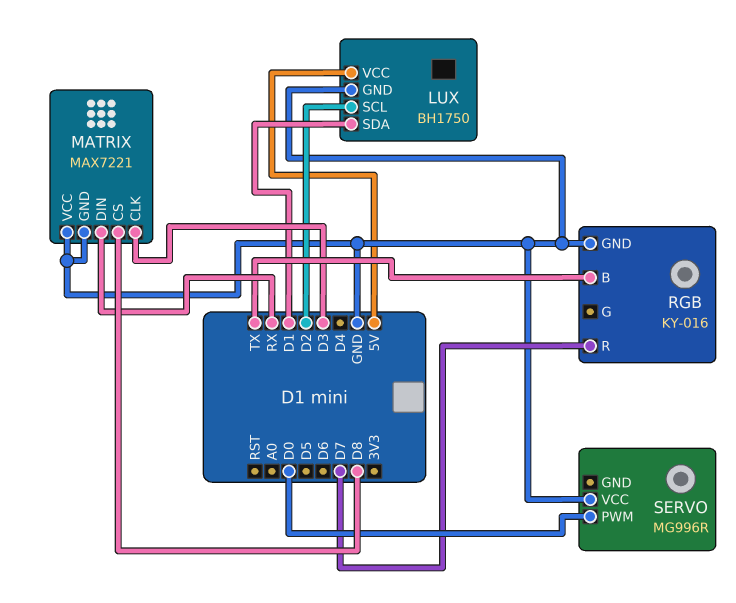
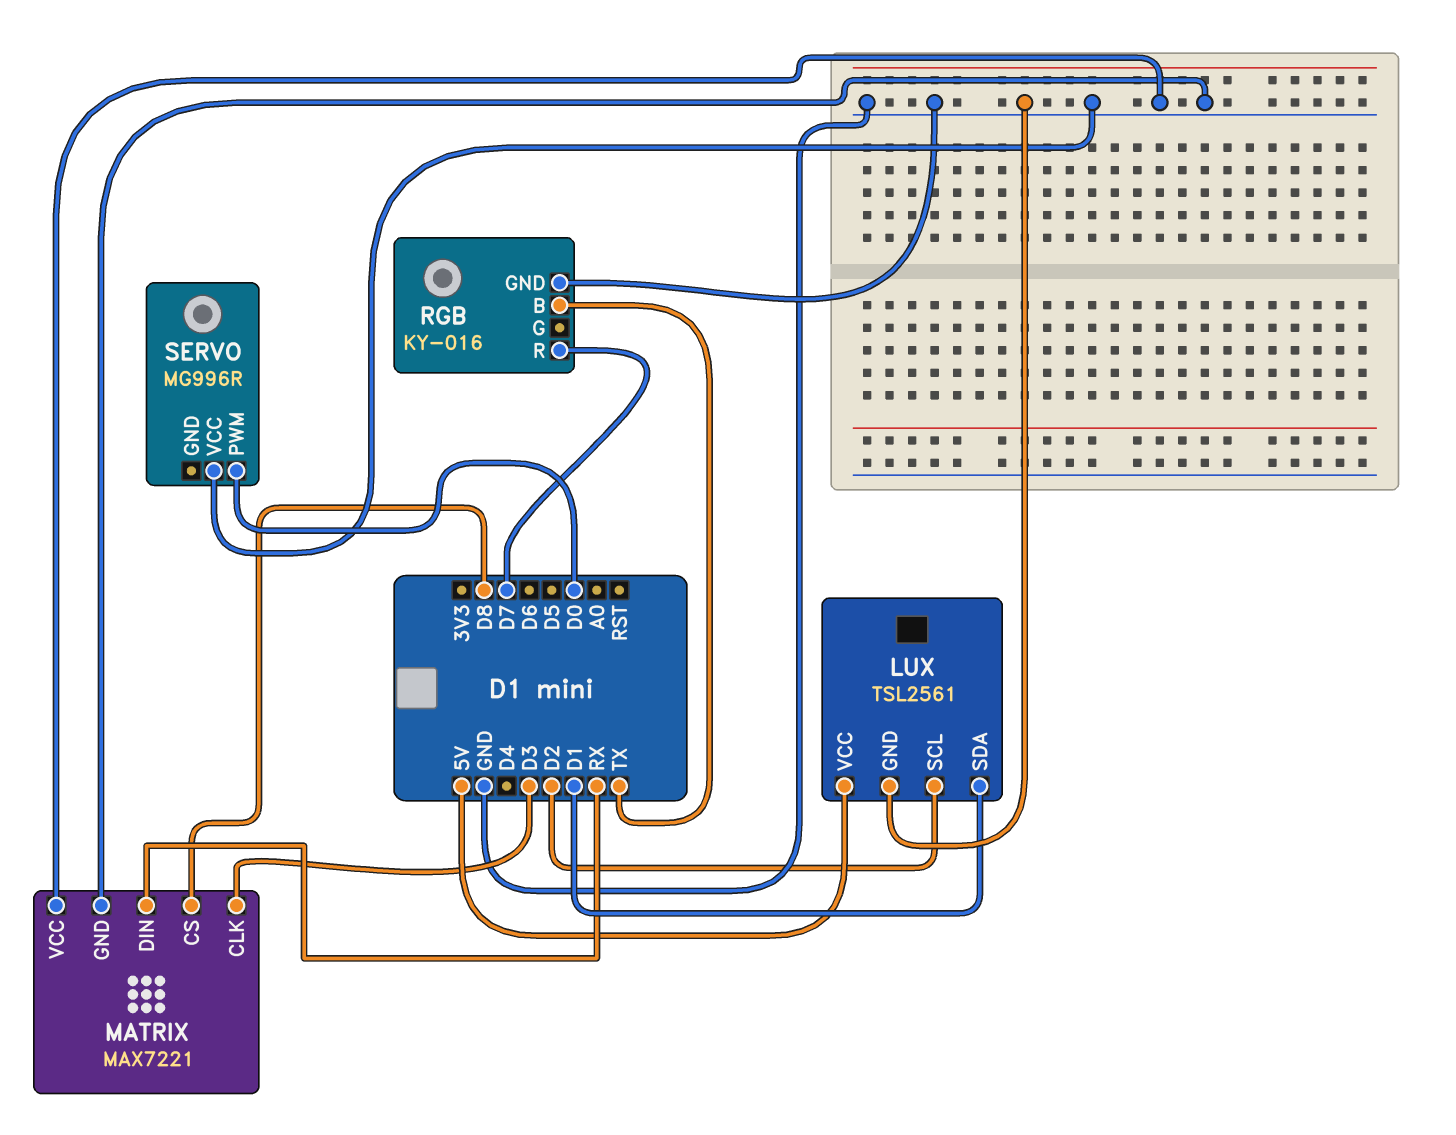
LUX: BH1750 -> TSL2561

